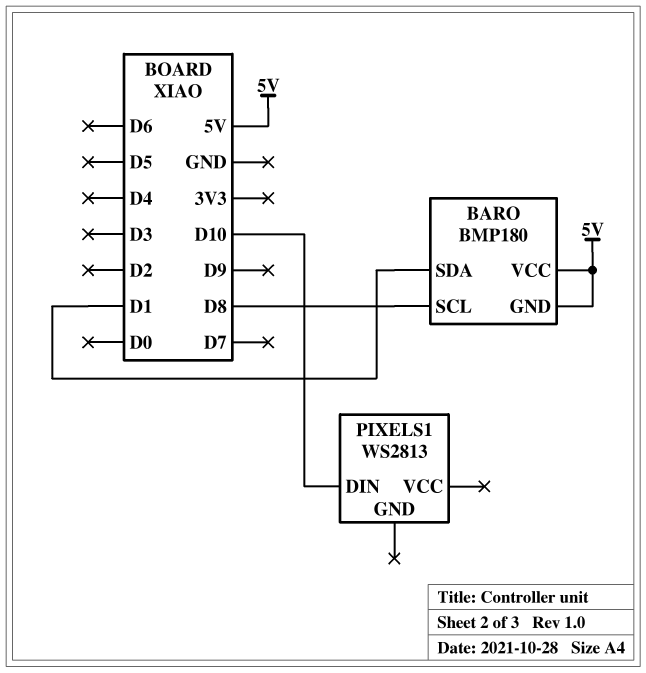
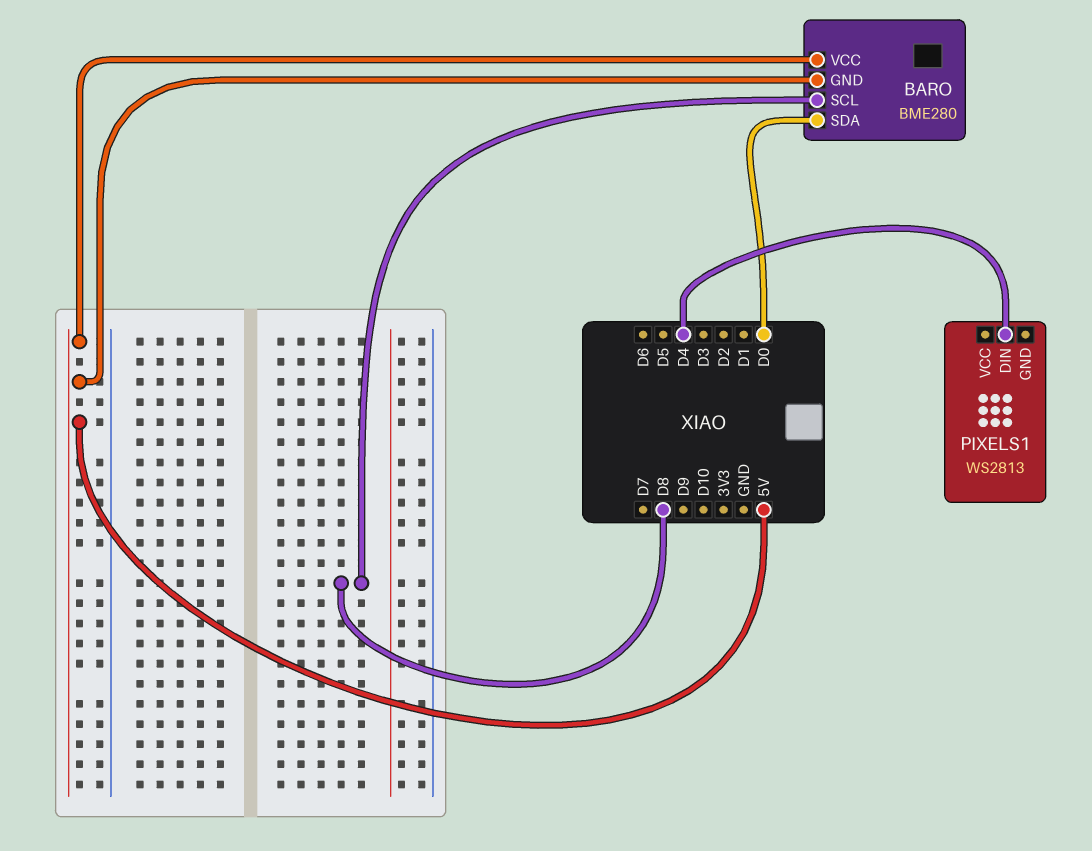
BARO: BMP180 -> BME280
BARO pin SDA: D1 -> D0
PIXELS1 pin DIN: D10 -> D4

